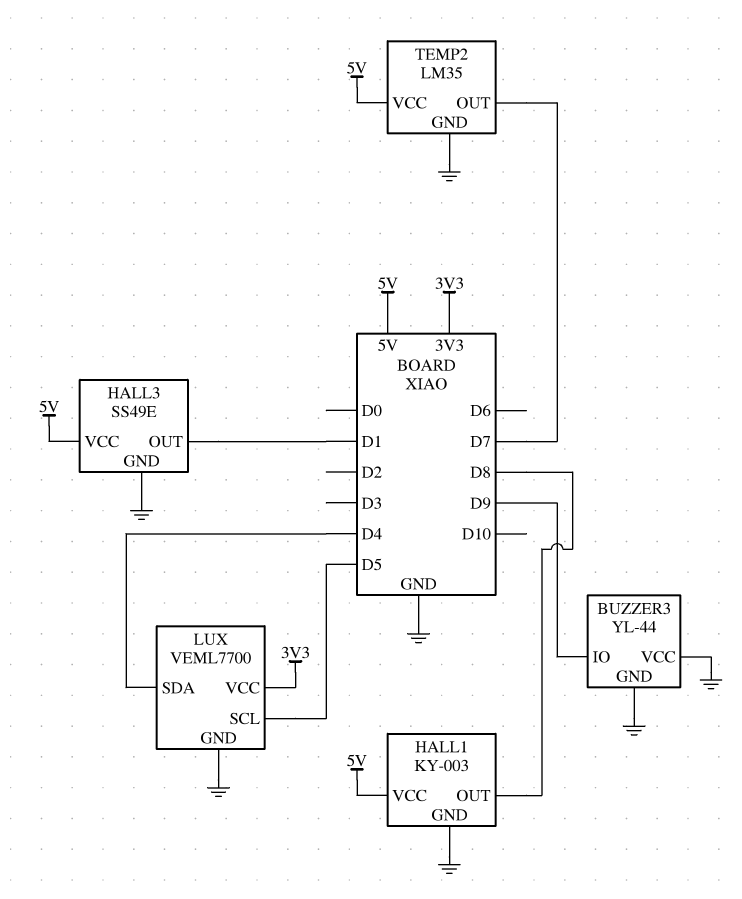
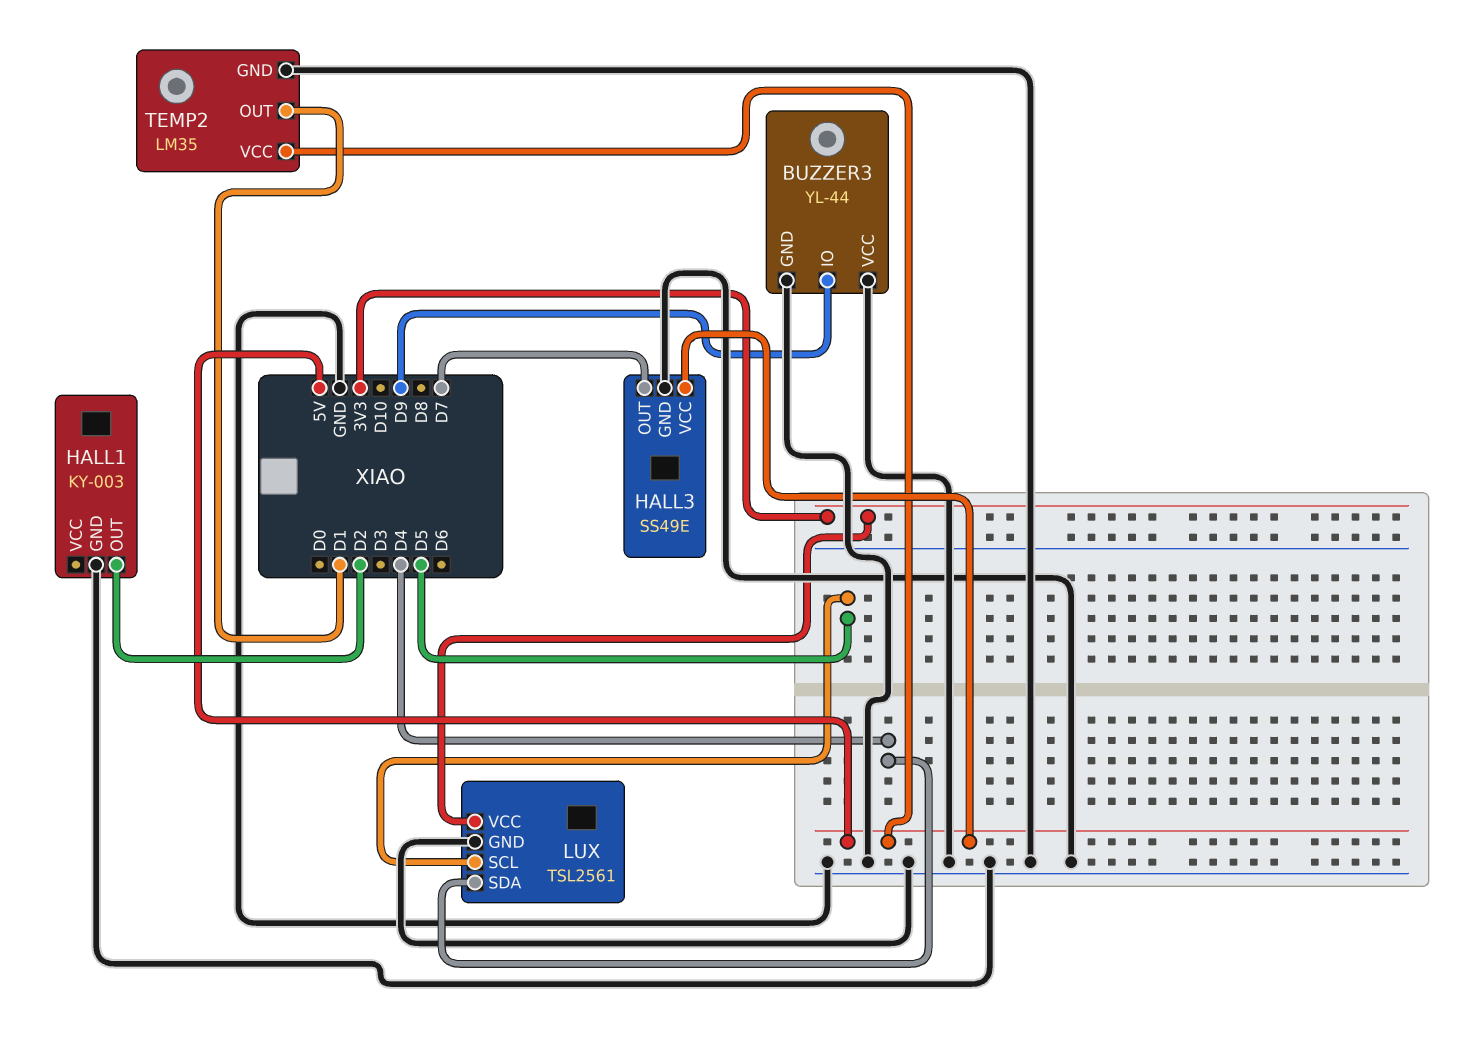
HALL1 pin OUT: D8 -> D2
HALL1 pin VCC: 5V -> none
HALL3 pin OUT: D1 -> D7
LUX: VEML7700 -> TSL2561
TEMP2 pin OUT: D7 -> D1

